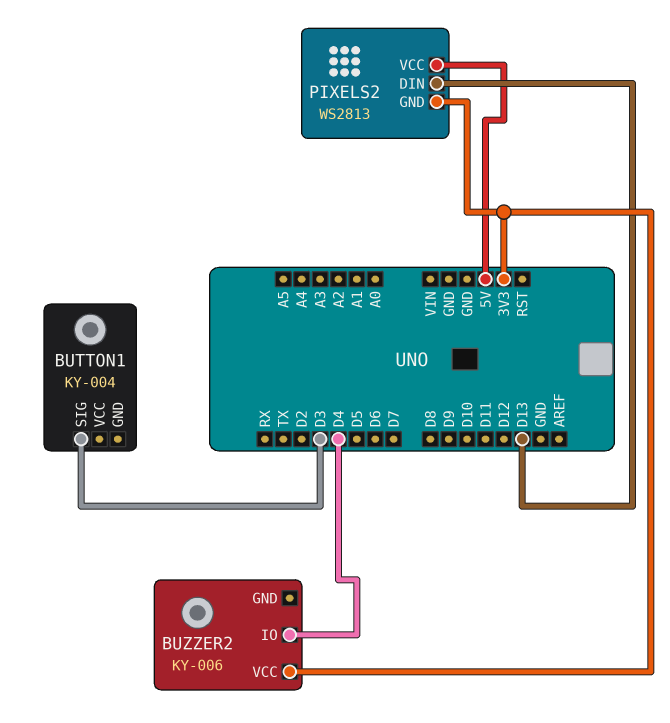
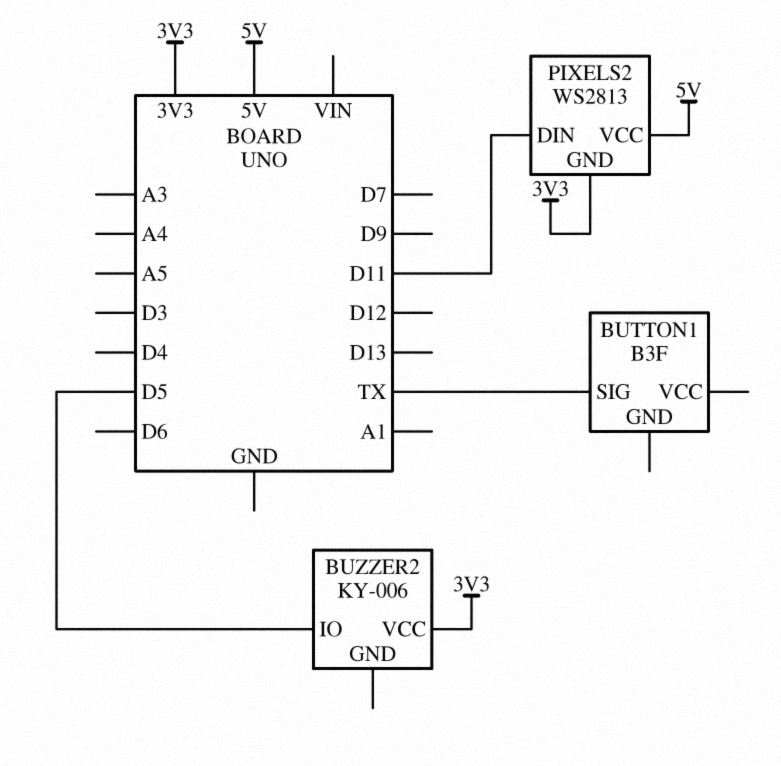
BUTTON1: KY-004 -> B3F
BUTTON1 pin SIG: D3 -> TX
BUZZER2 pin IO: D4 -> D5
PIXELS2 pin DIN: D13 -> D11

